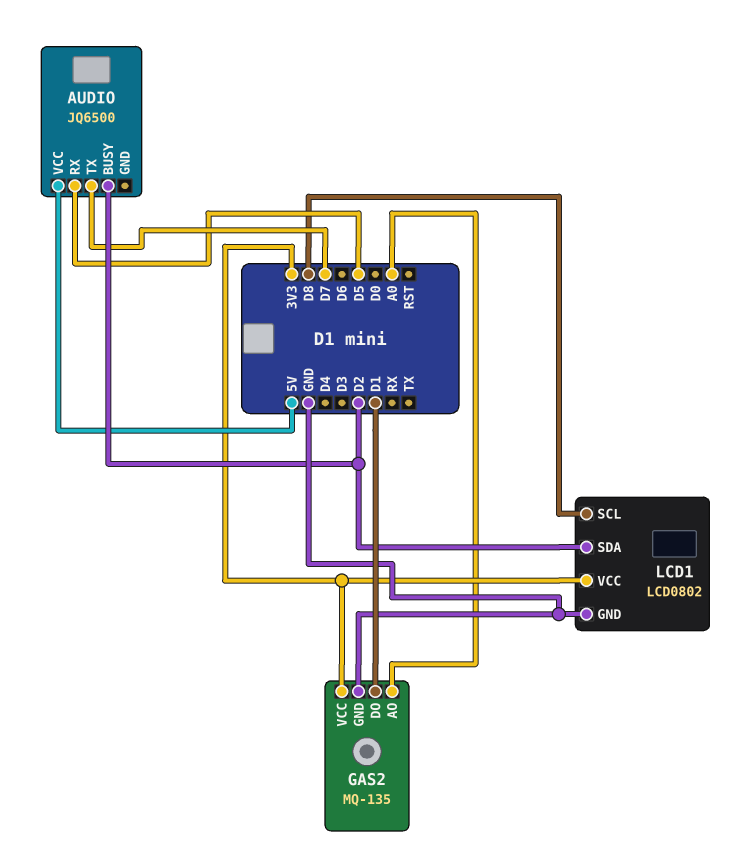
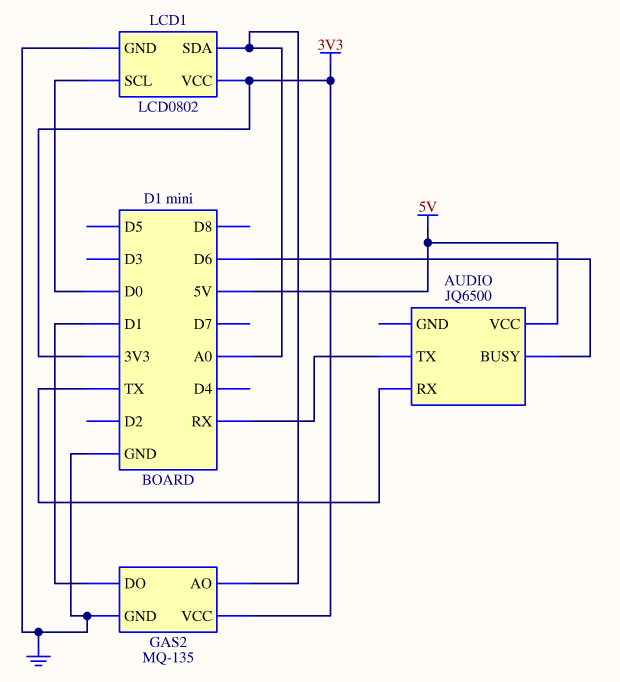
AUDIO pin BUSY: D2 -> D6
AUDIO pin RX: D5 -> TX
AUDIO pin TX: D7 -> RX
LCD1 pin SCL: D8 -> D0
LCD1 pin SDA: D2 -> A0

